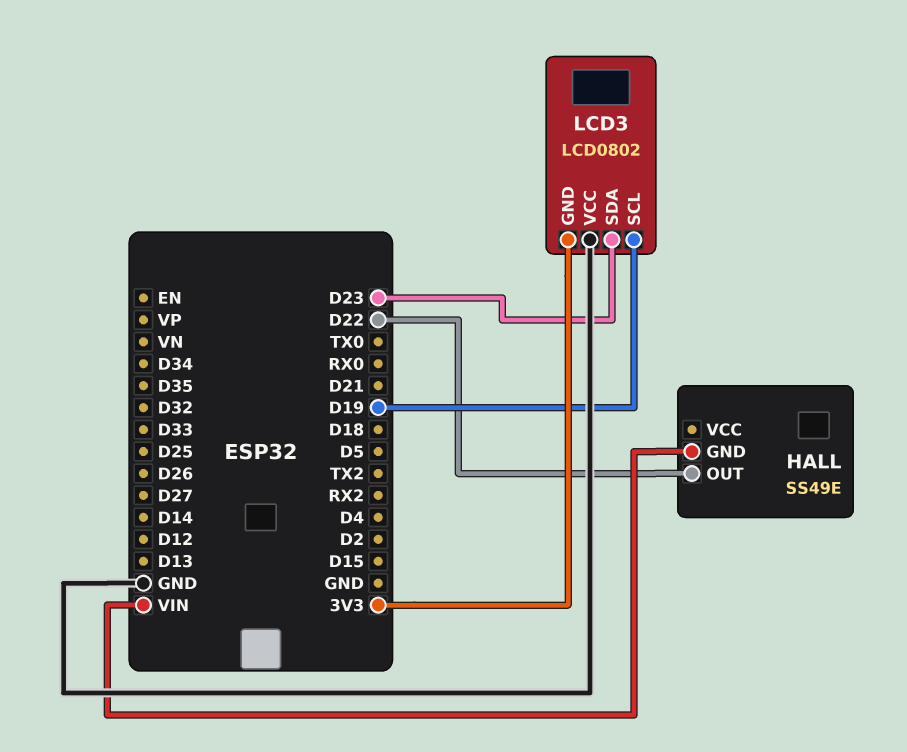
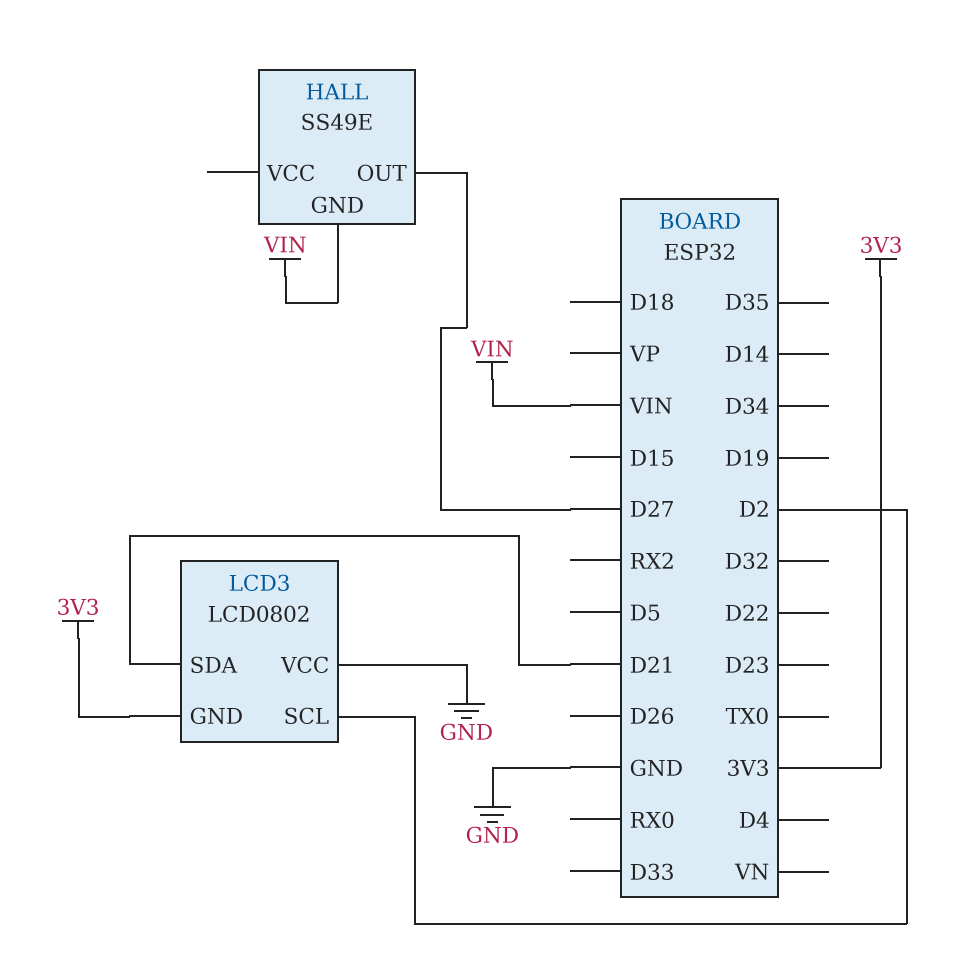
HALL pin OUT: D22 -> D27
LCD3 pin SCL: D19 -> D2
LCD3 pin SDA: D23 -> D21

